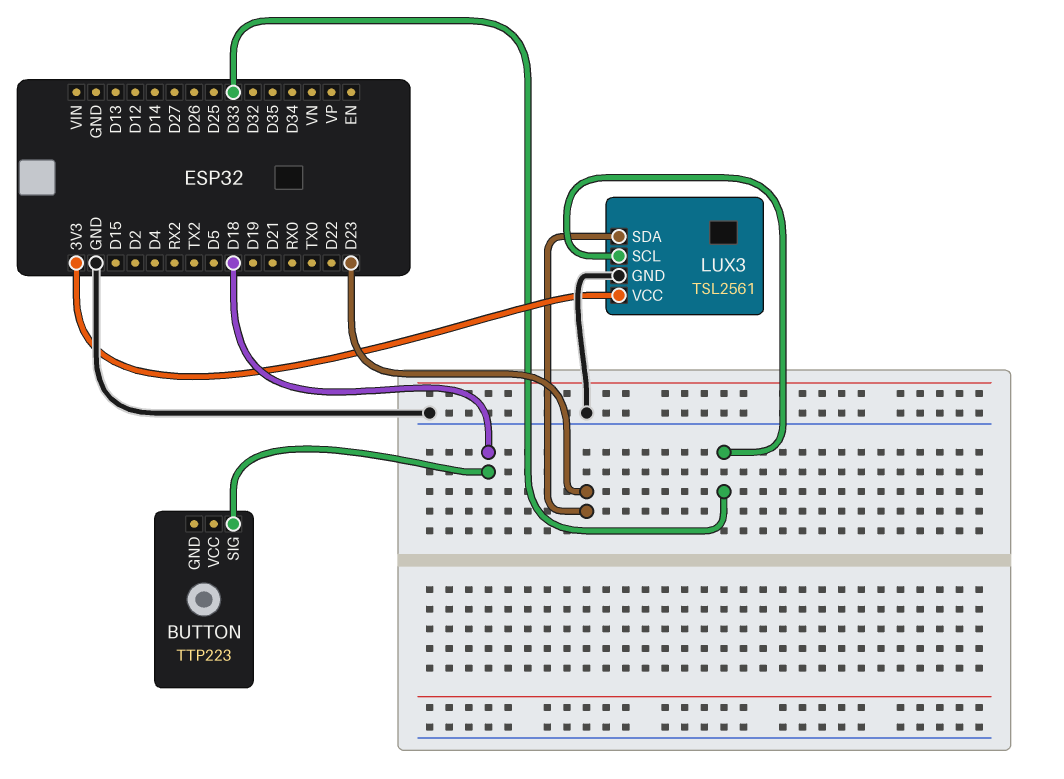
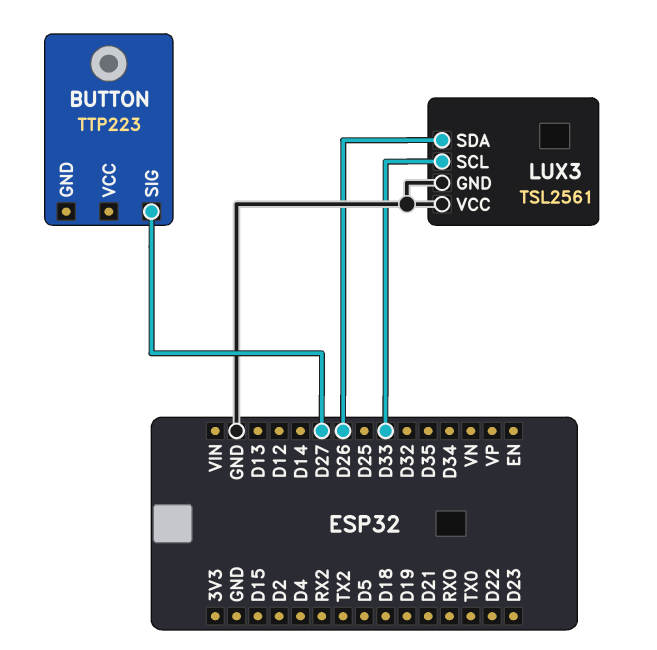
BUTTON pin SIG: D18 -> D27
LUX3 pin SDA: D23 -> D26
LUX3 pin VCC: 3V3 -> GND

